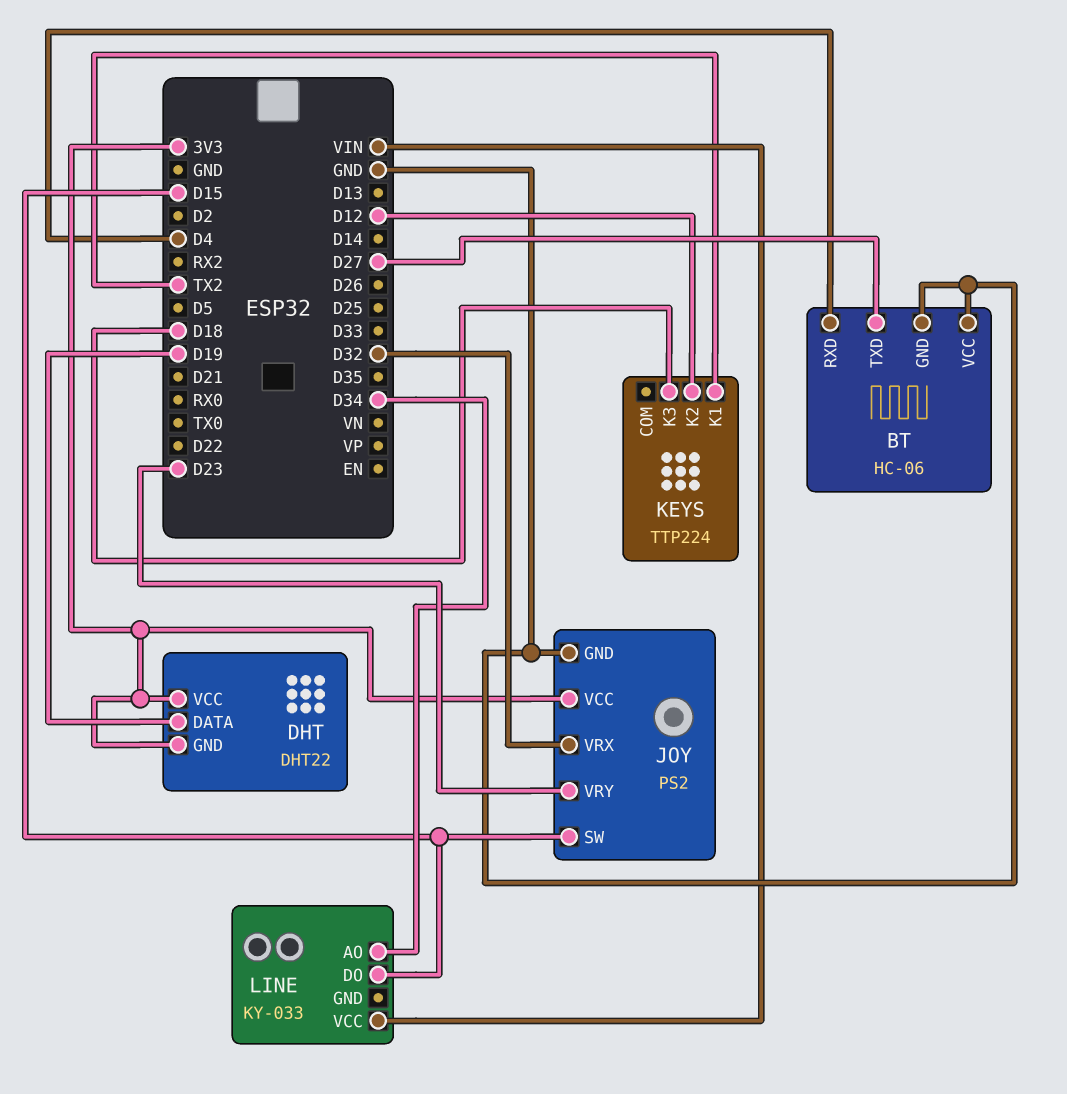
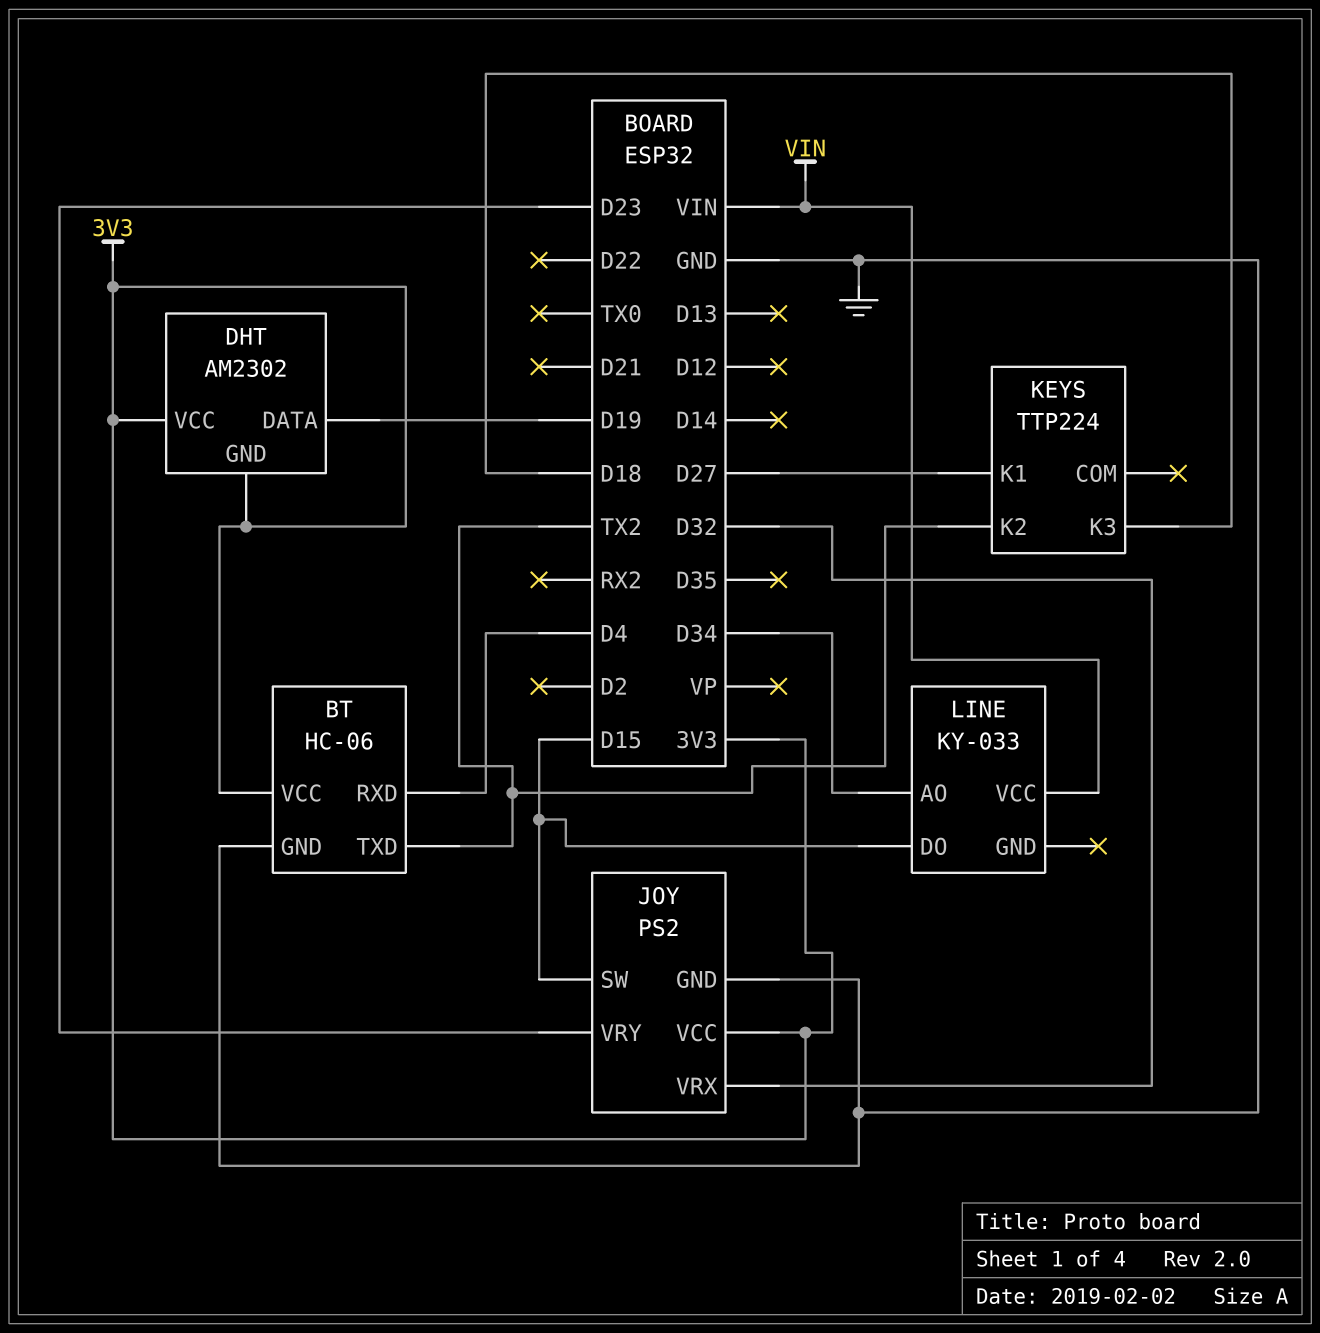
BT pin TXD: D27 -> TX2
BT pin VCC: GND -> 3V3
DHT: DHT22 -> AM2302
KEYS pin K1: TX2 -> D27
KEYS pin K2: D12 -> TX2

